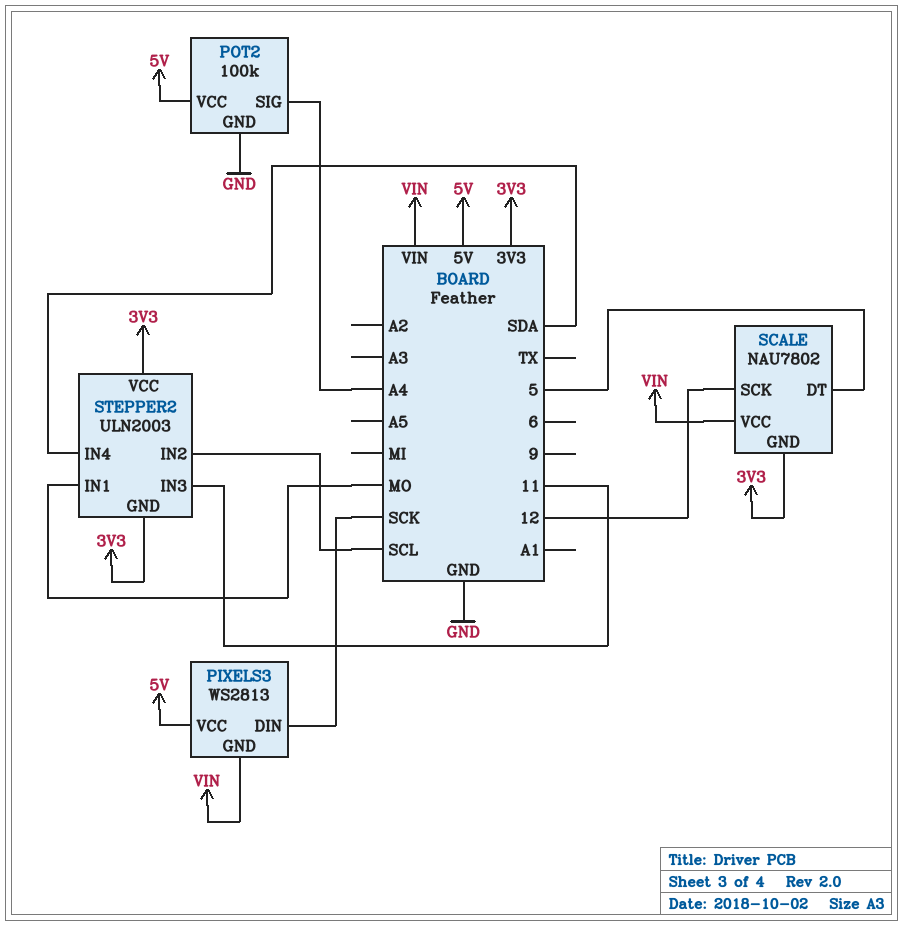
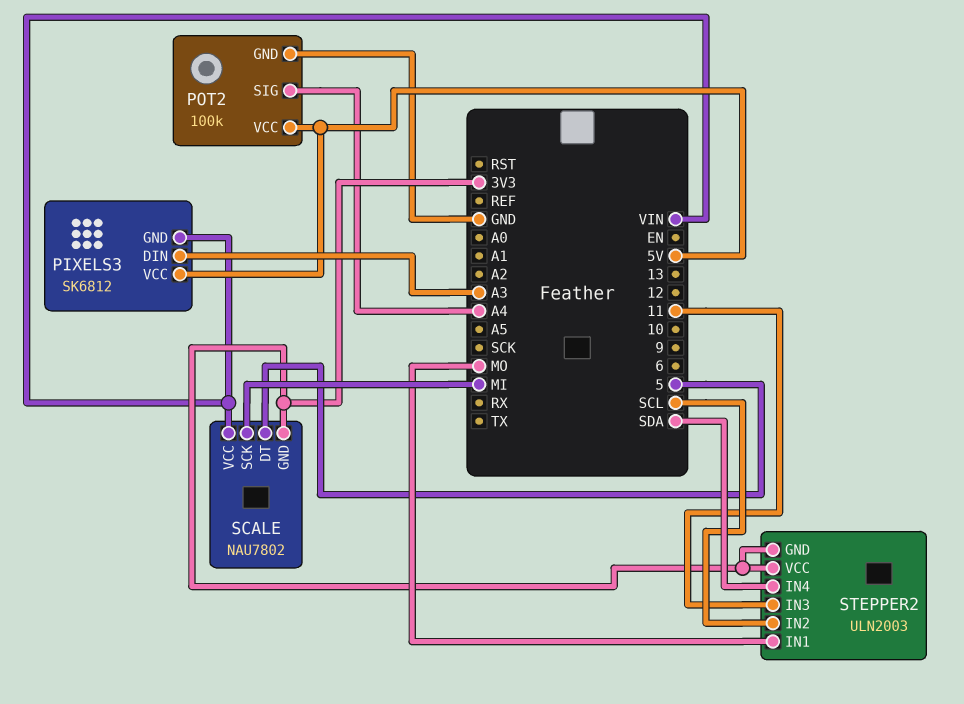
PIXELS3: WS2813 -> SK6812
PIXELS3 pin DIN: SCK -> A3
SCALE pin SCK: 12 -> MI

